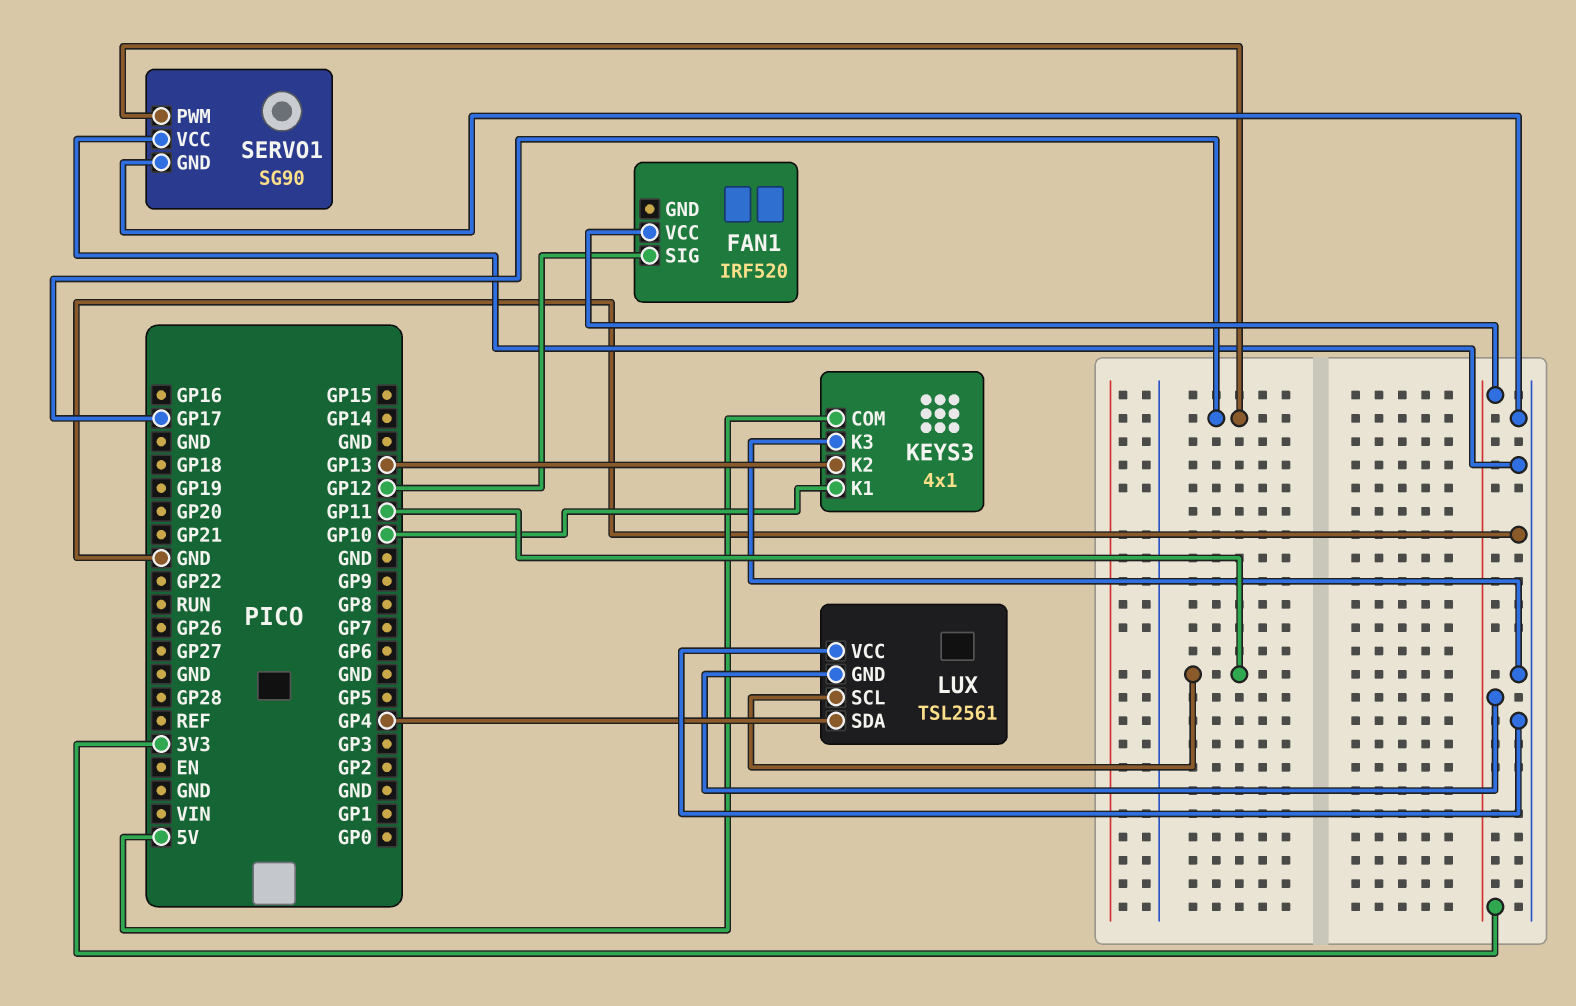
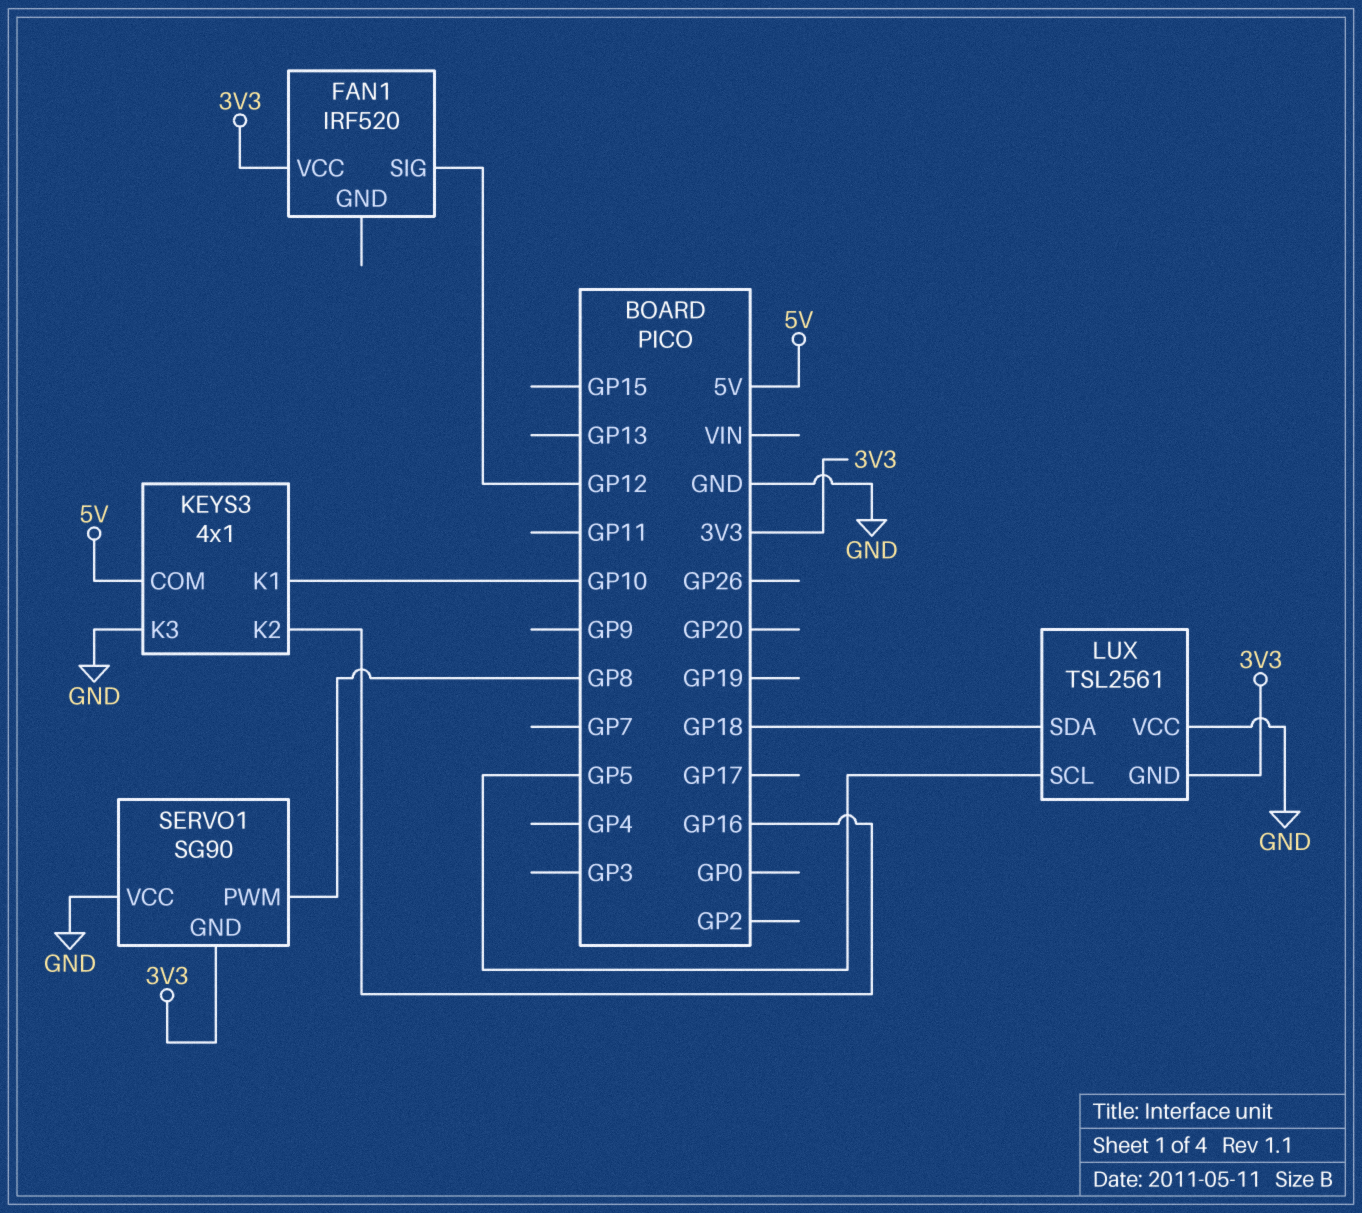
KEYS3 pin K2: GP13 -> GP16
LUX pin SCL: GP11 -> GP5
LUX pin SDA: GP4 -> GP18
SERVO1 pin GND: GND -> 3V3
SERVO1 pin PWM: GP17 -> GP8

